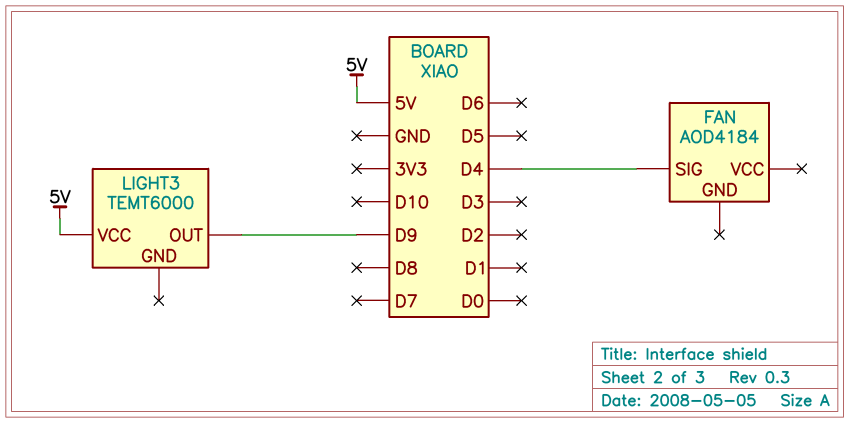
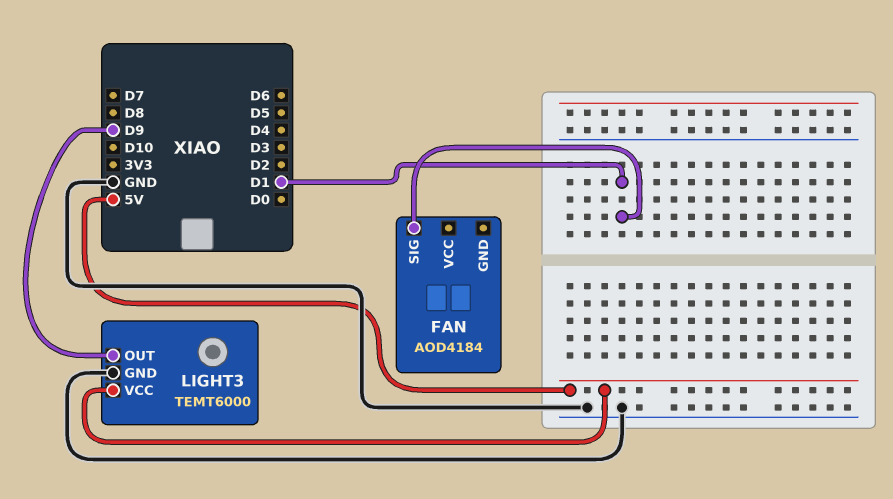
FAN pin SIG: D4 -> D1
LIGHT3 pin GND: none -> GND

